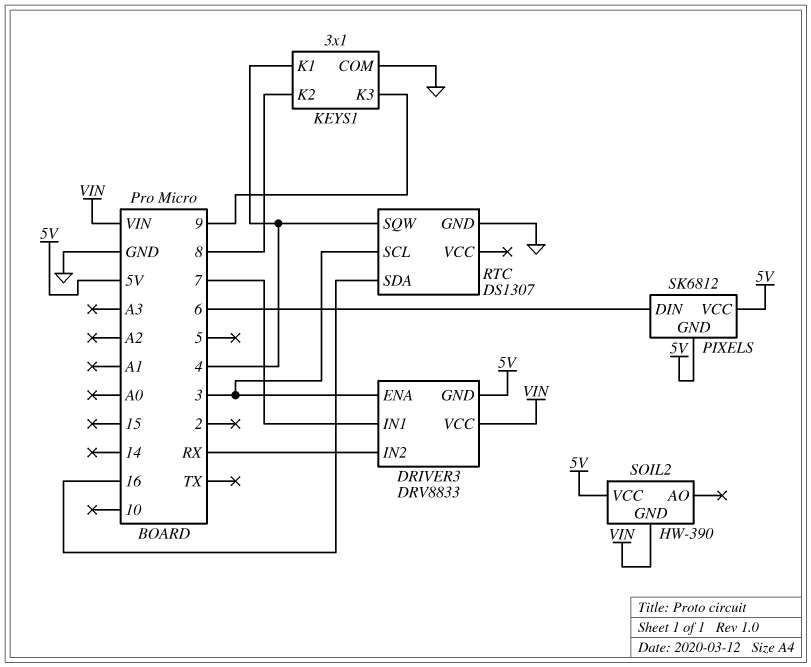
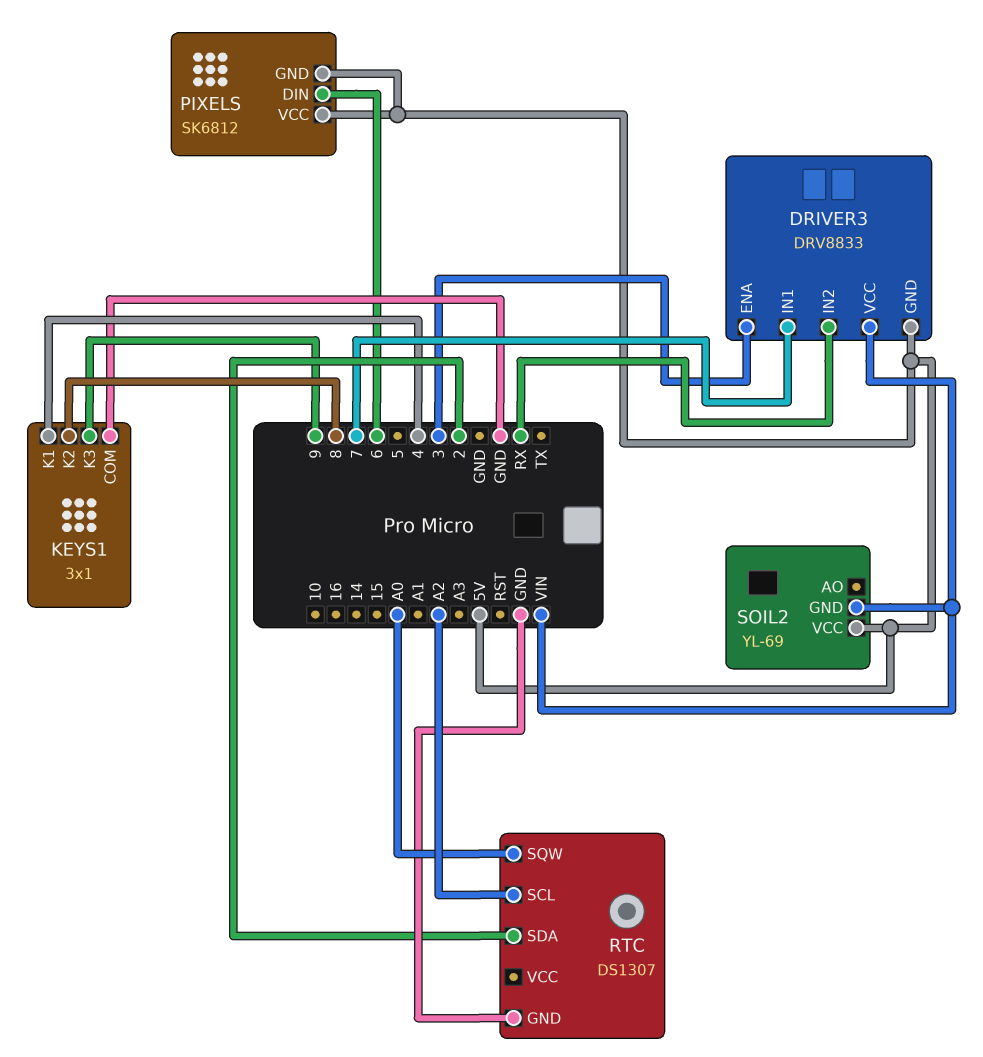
RTC pin SCL: 3 -> A2
RTC pin SDA: 16 -> 2
RTC pin SQW: 4 -> A0
SOIL2: HW-390 -> YL-69

